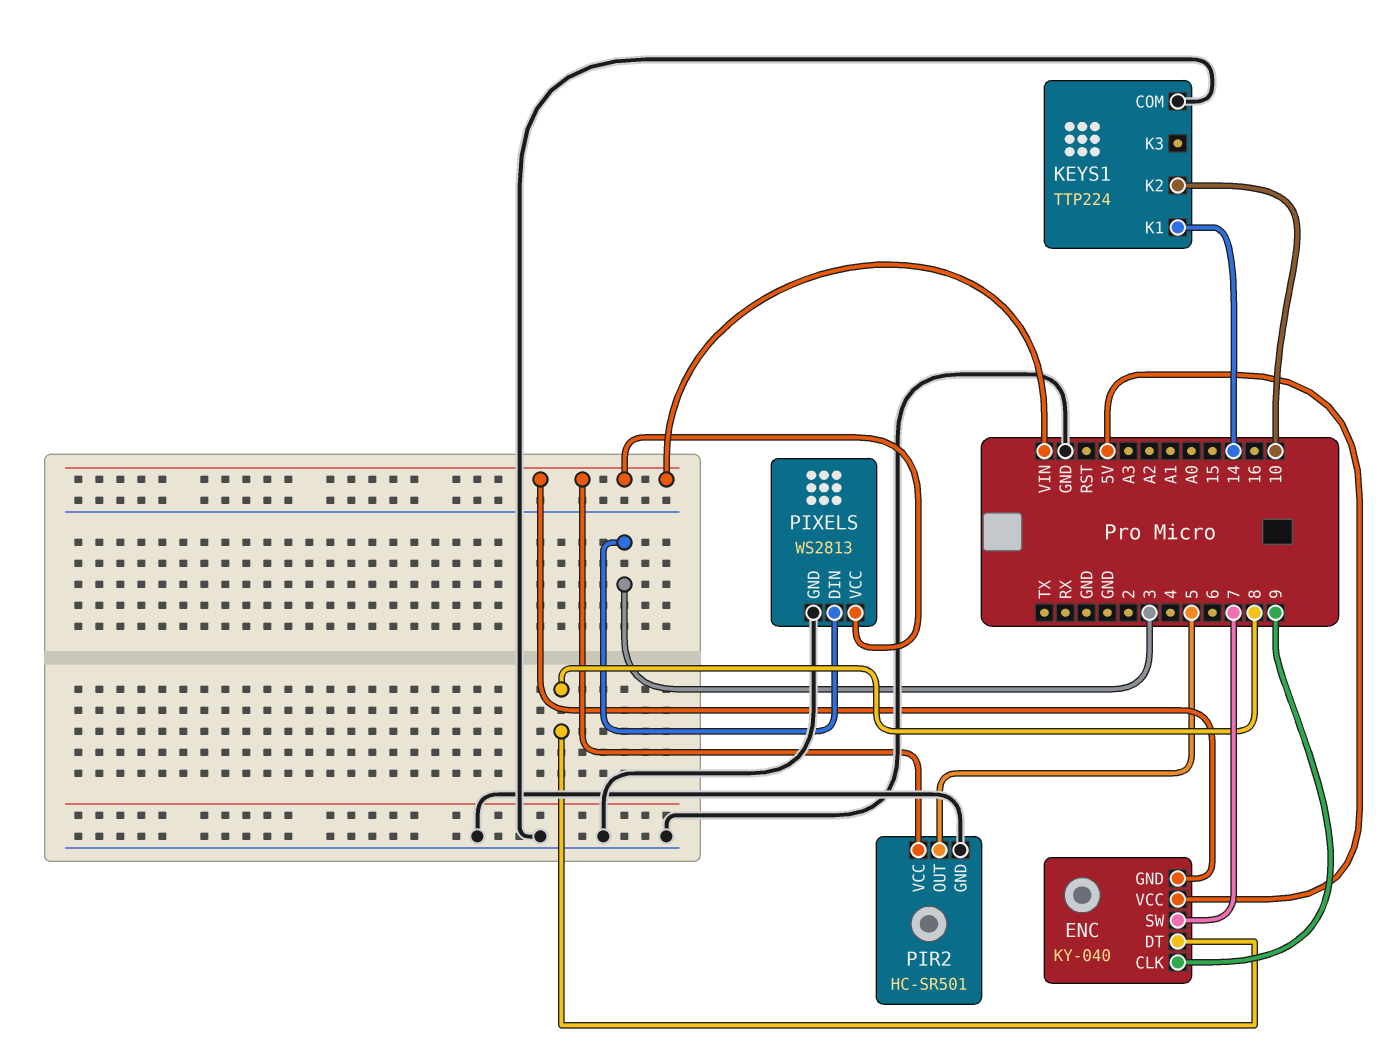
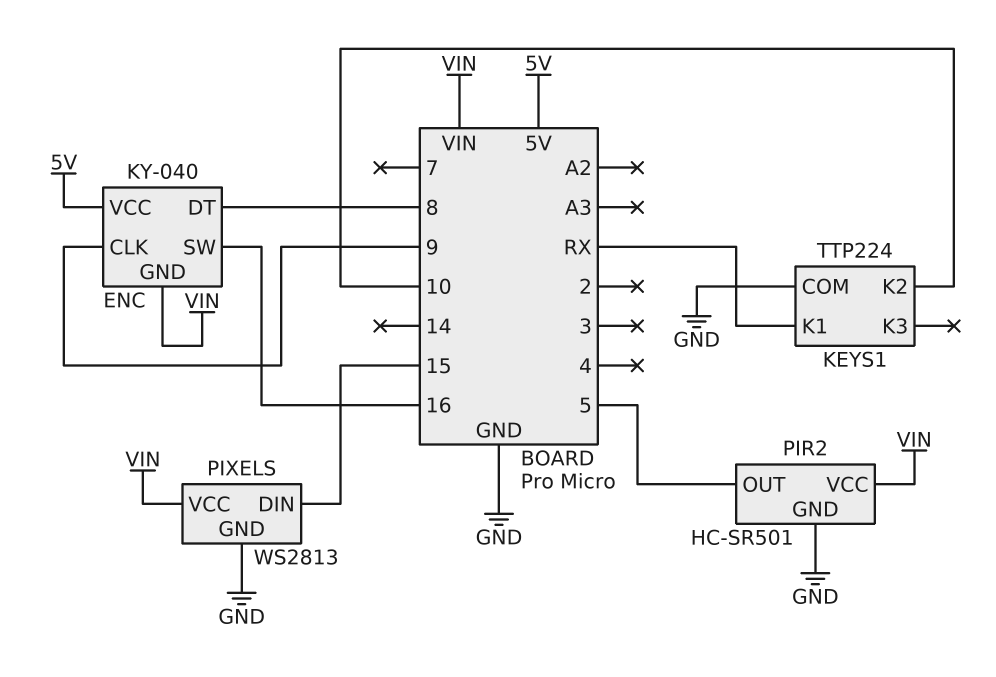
ENC pin SW: 7 -> 16
KEYS1 pin K1: 14 -> RX
PIXELS pin DIN: 3 -> 15

